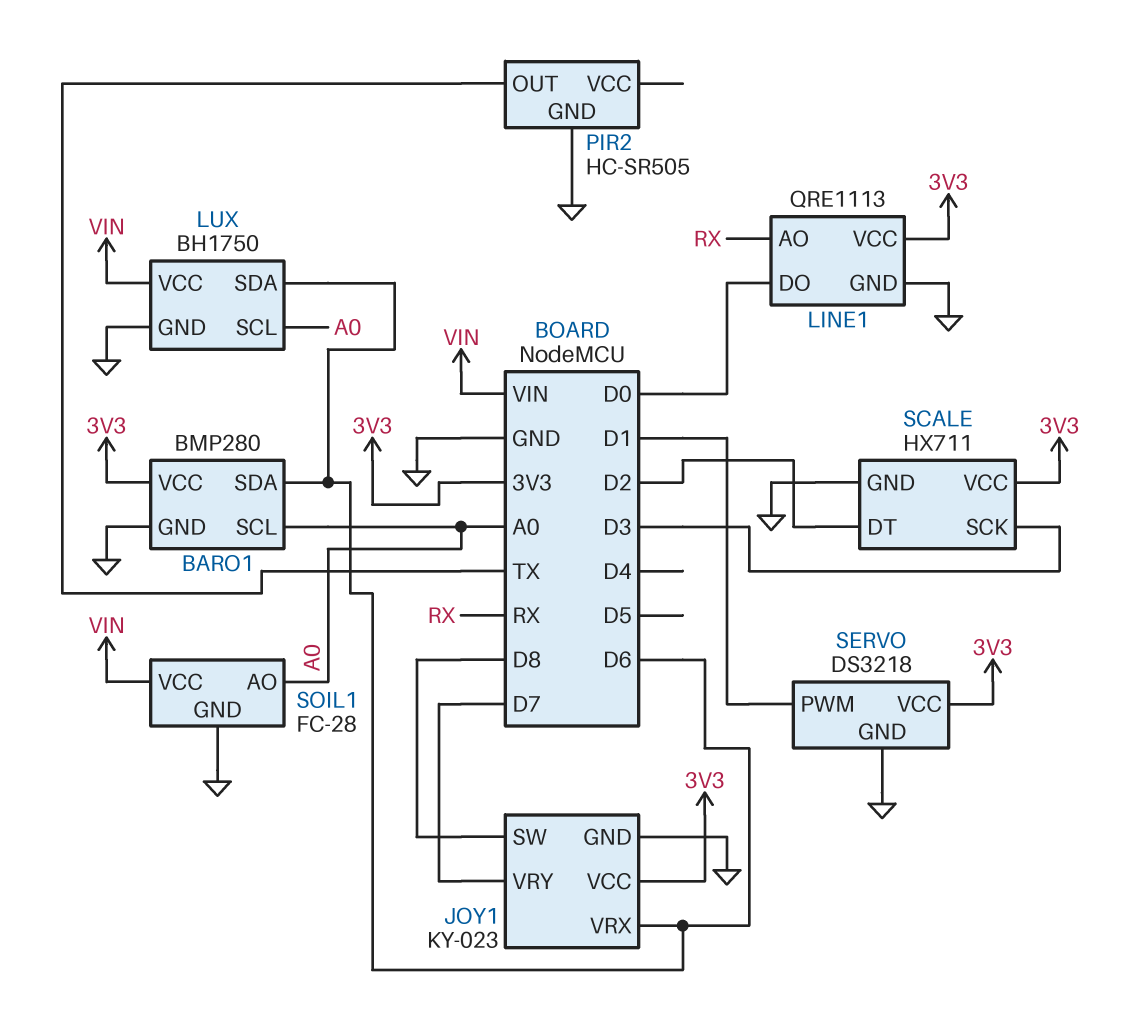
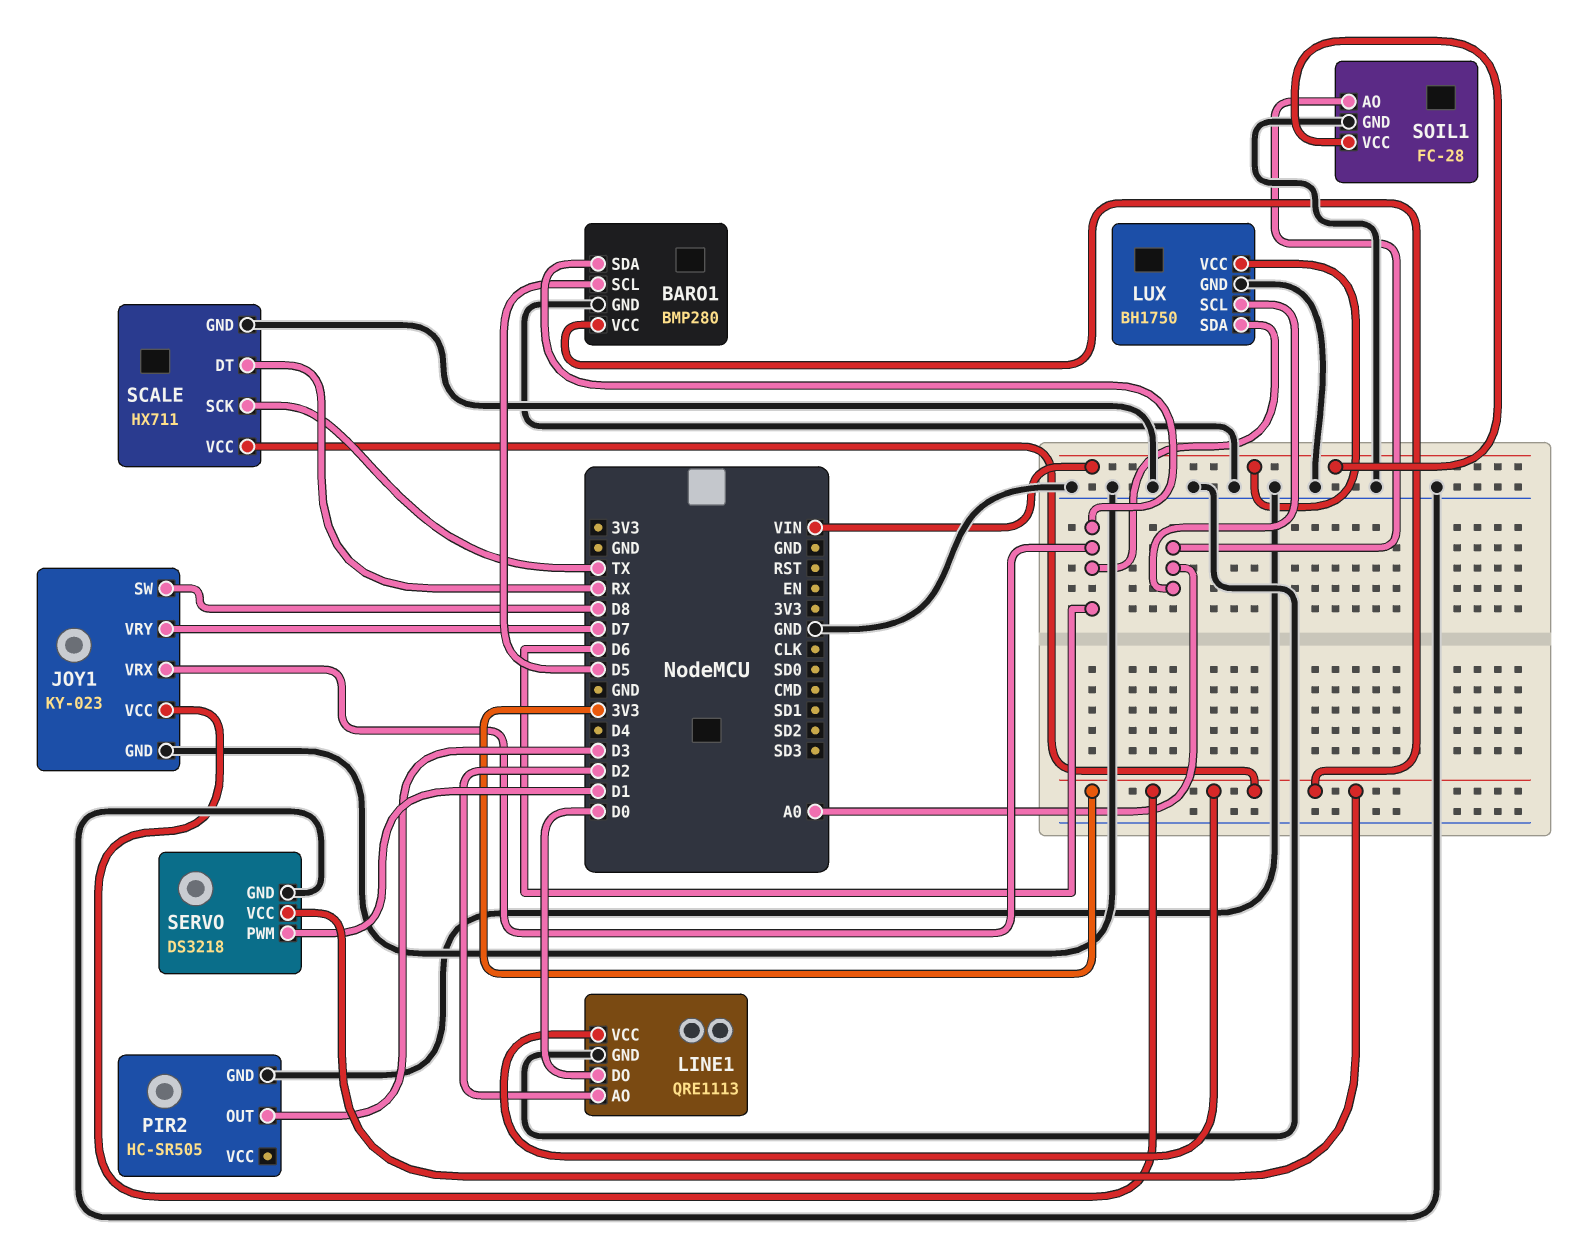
BARO1 pin SCL: A0 -> D5
LINE1 pin AO: RX -> D2
PIR2 pin OUT: TX -> D3
SCALE pin DT: D2 -> RX
SCALE pin SCK: D3 -> TX

